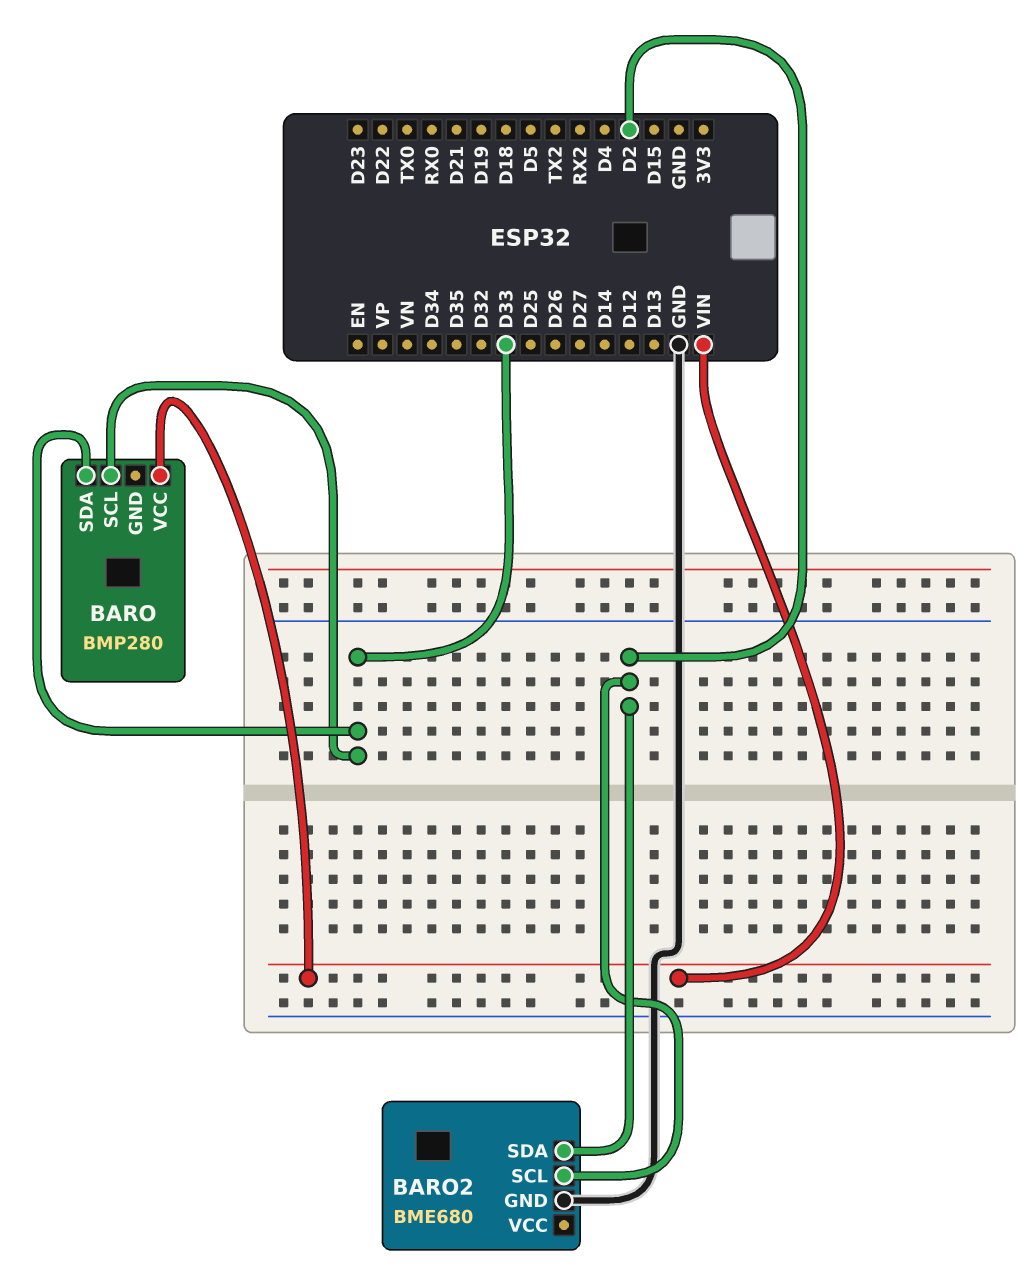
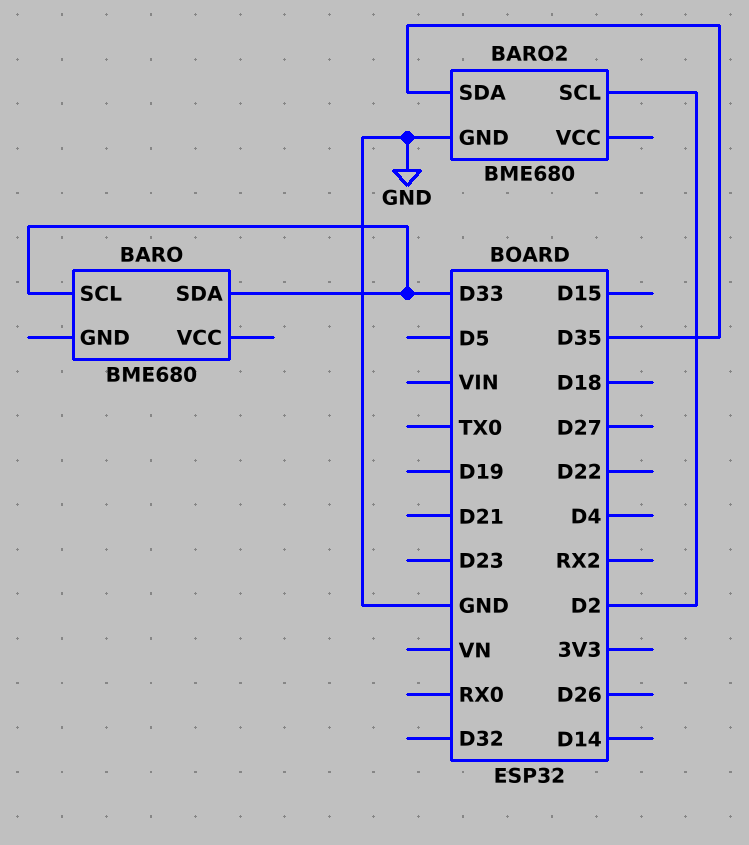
BARO: BMP280 -> BME680
BARO pin VCC: VIN -> none
BARO2 pin SDA: D2 -> D35

